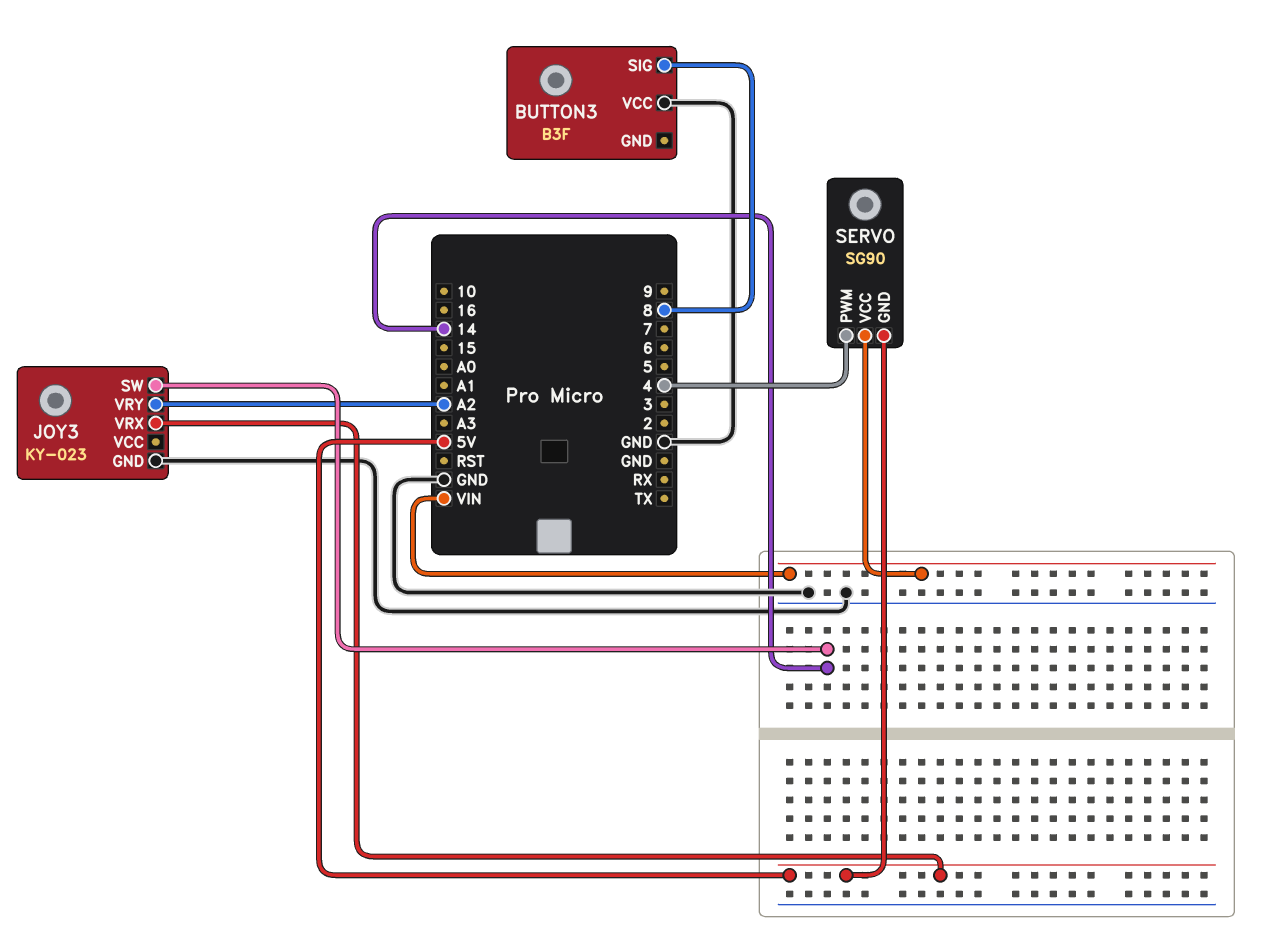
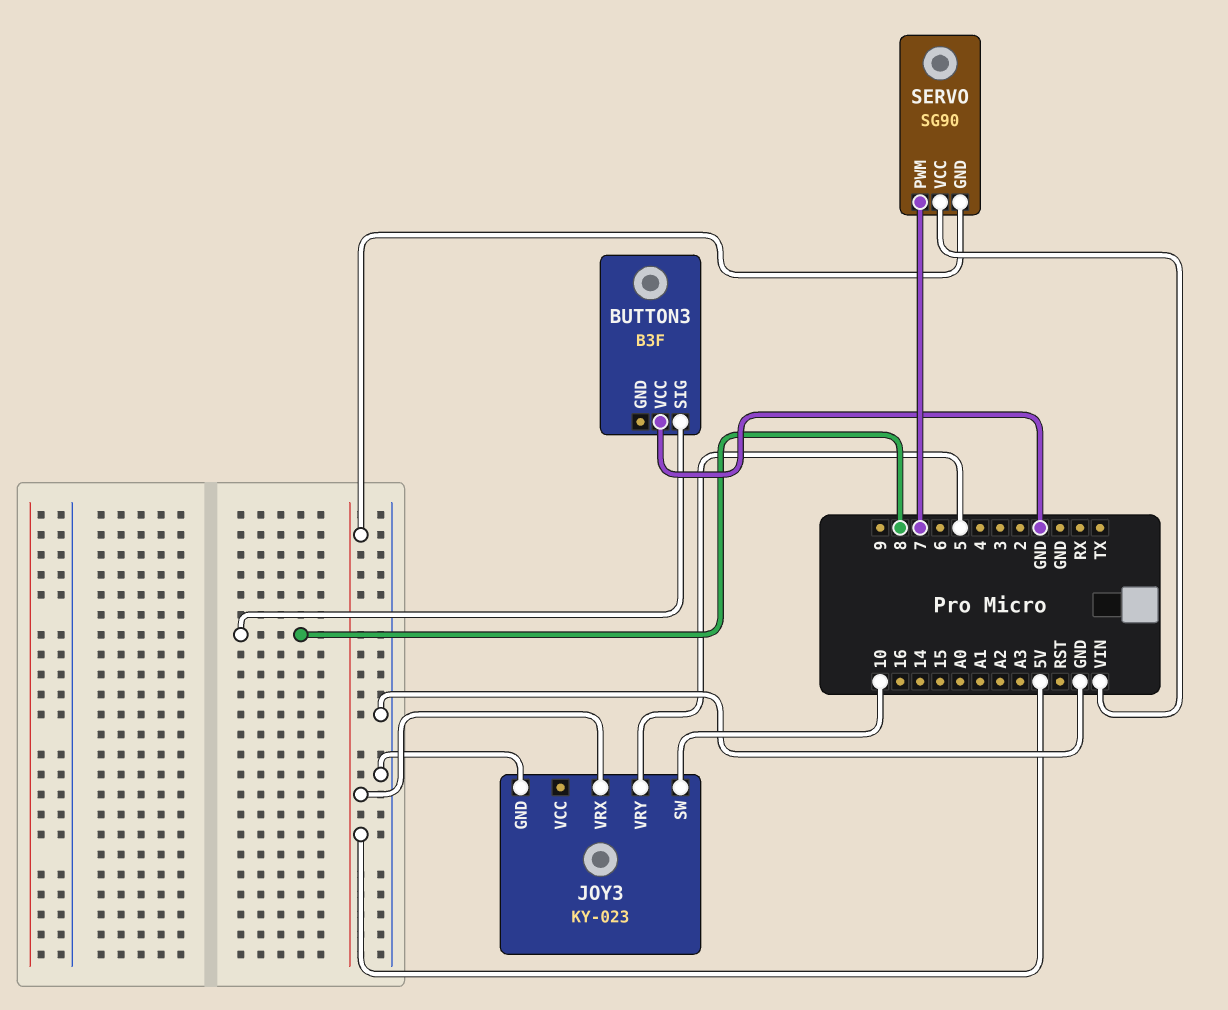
JOY3 pin SW: 14 -> 10
JOY3 pin VRY: A2 -> 5
SERVO pin PWM: 4 -> 7

